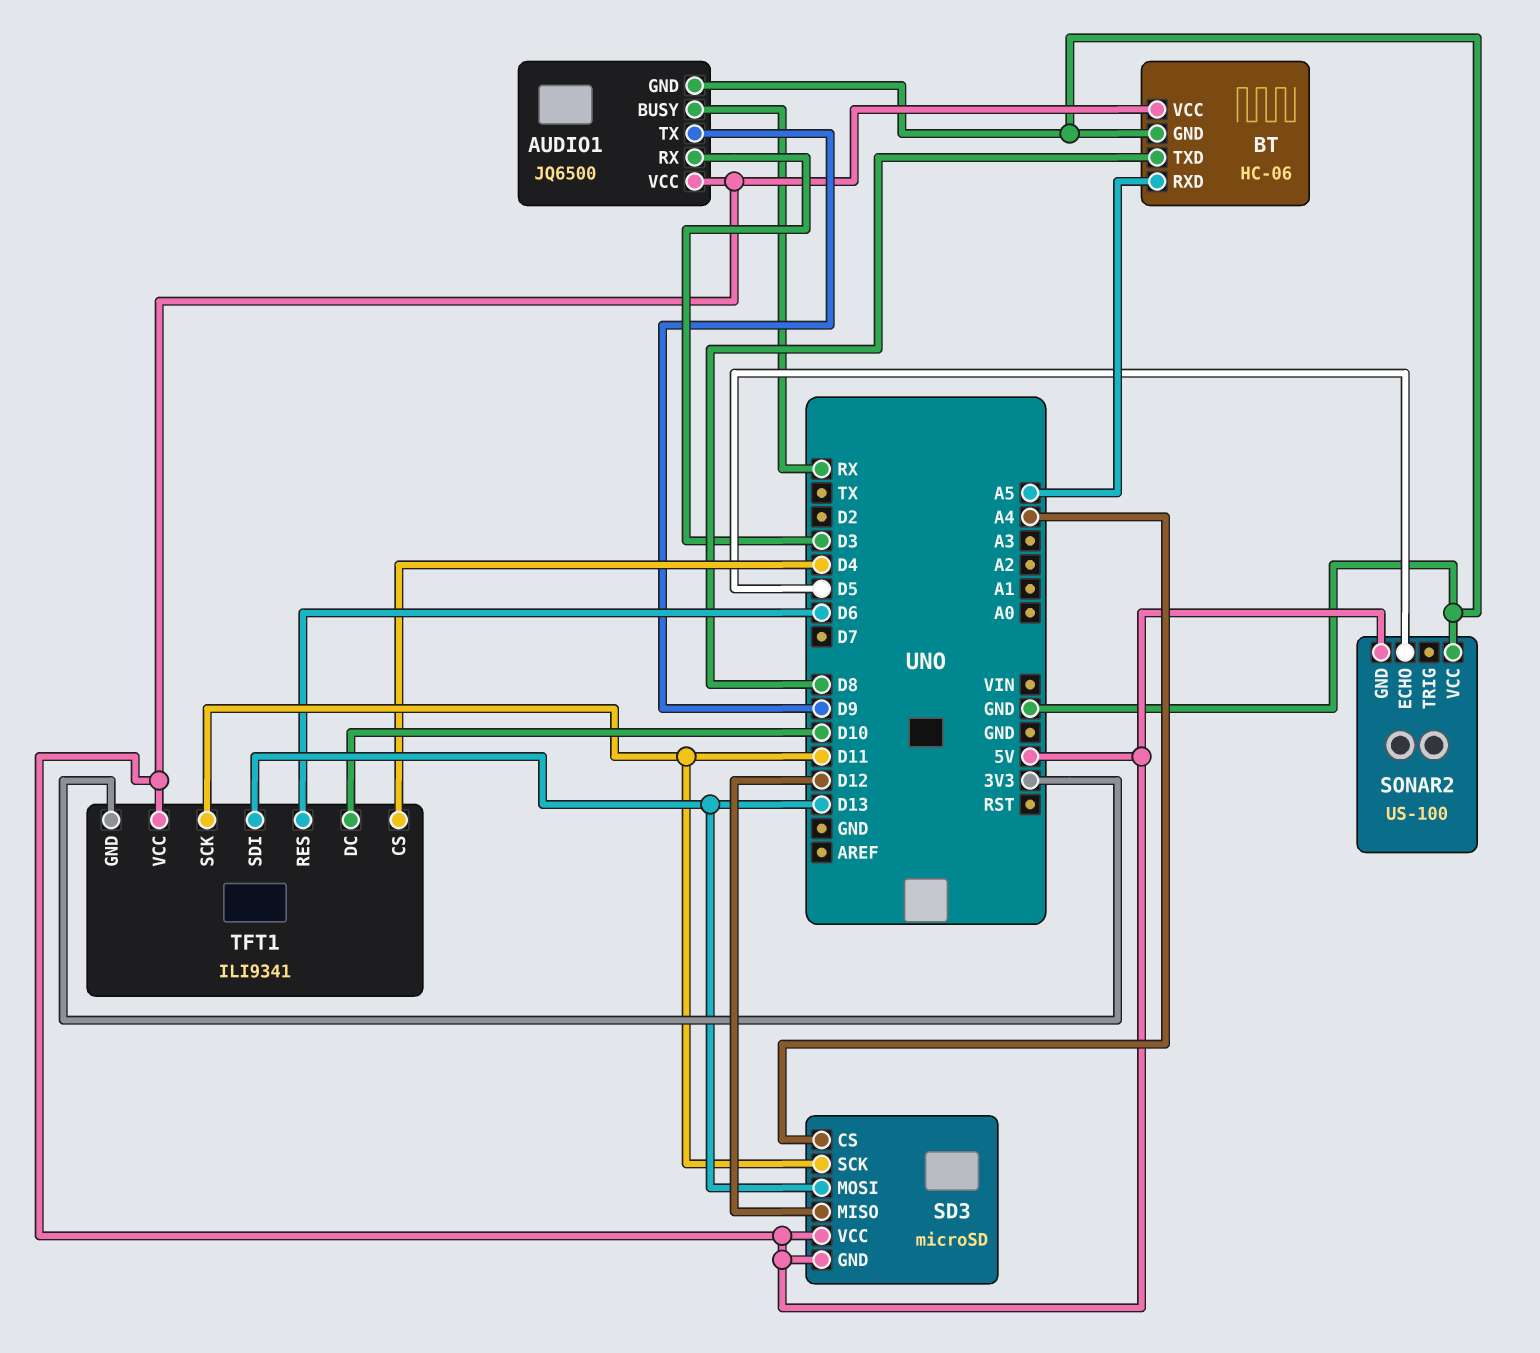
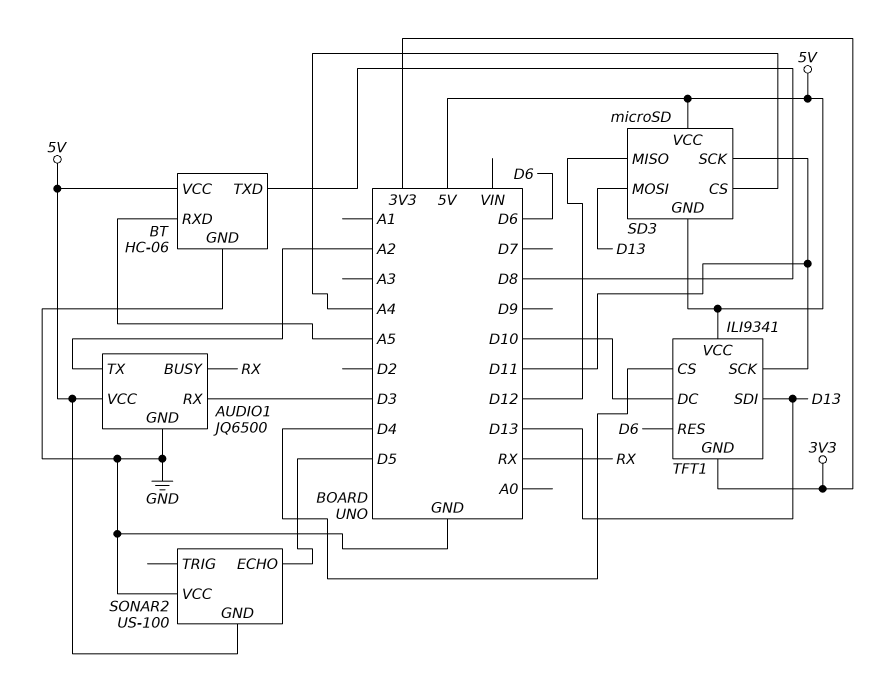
AUDIO1 pin TX: D9 -> A2

